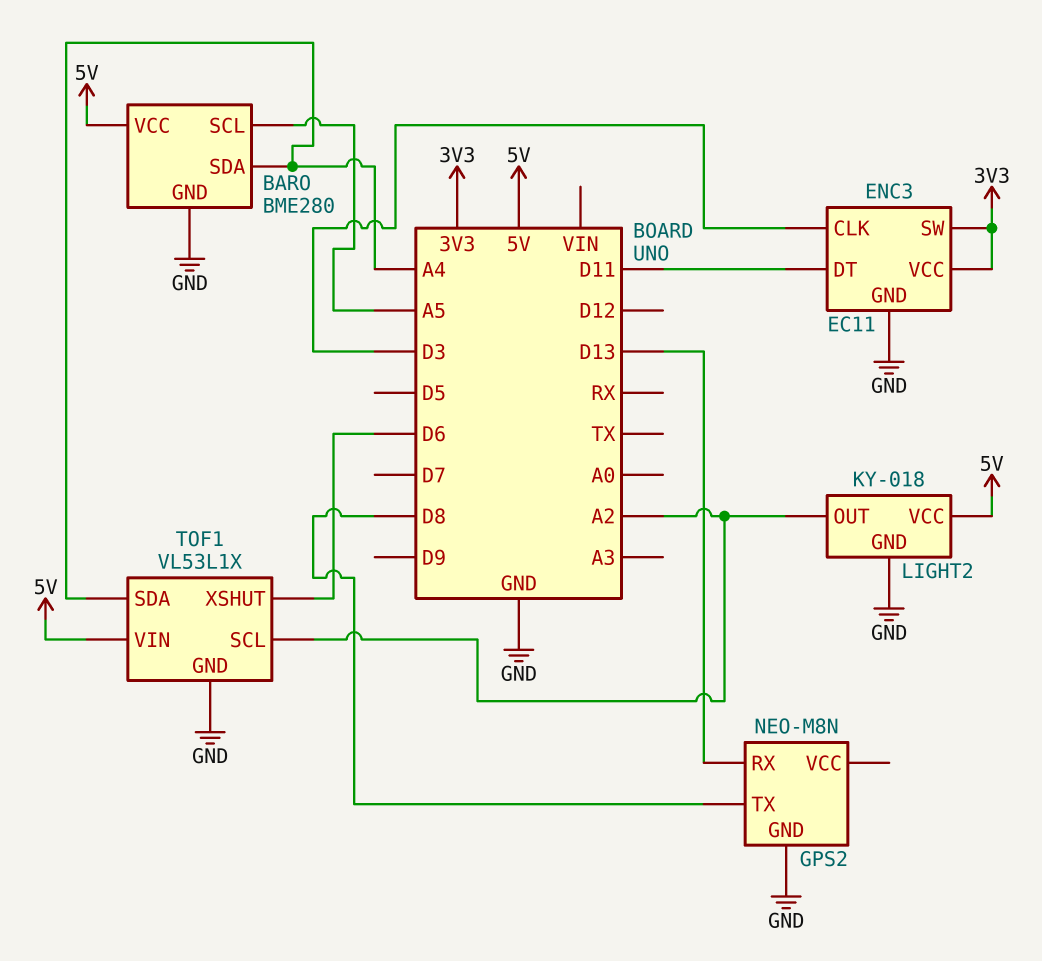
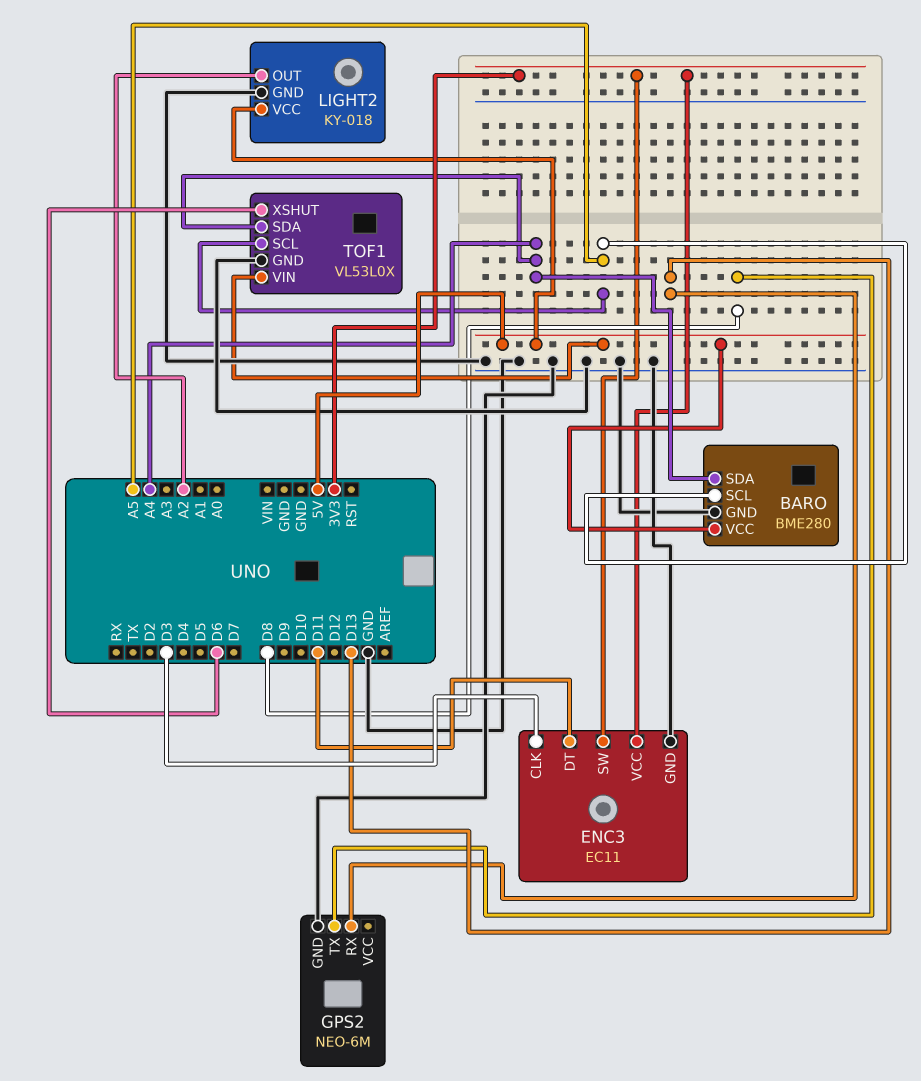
GPS2: NEO-M8N -> NEO-6M
TOF1: VL53L1X -> VL53L0X
TOF1 pin SCL: A2 -> A5

